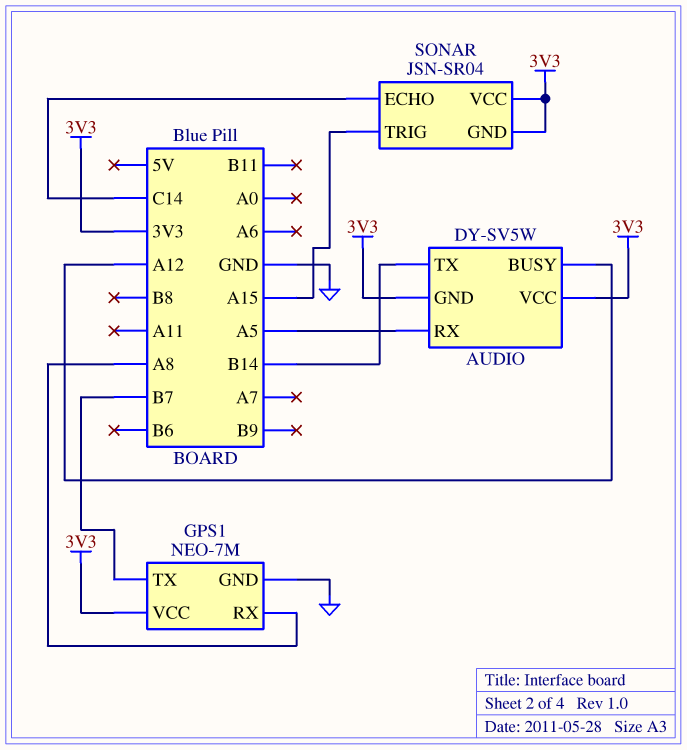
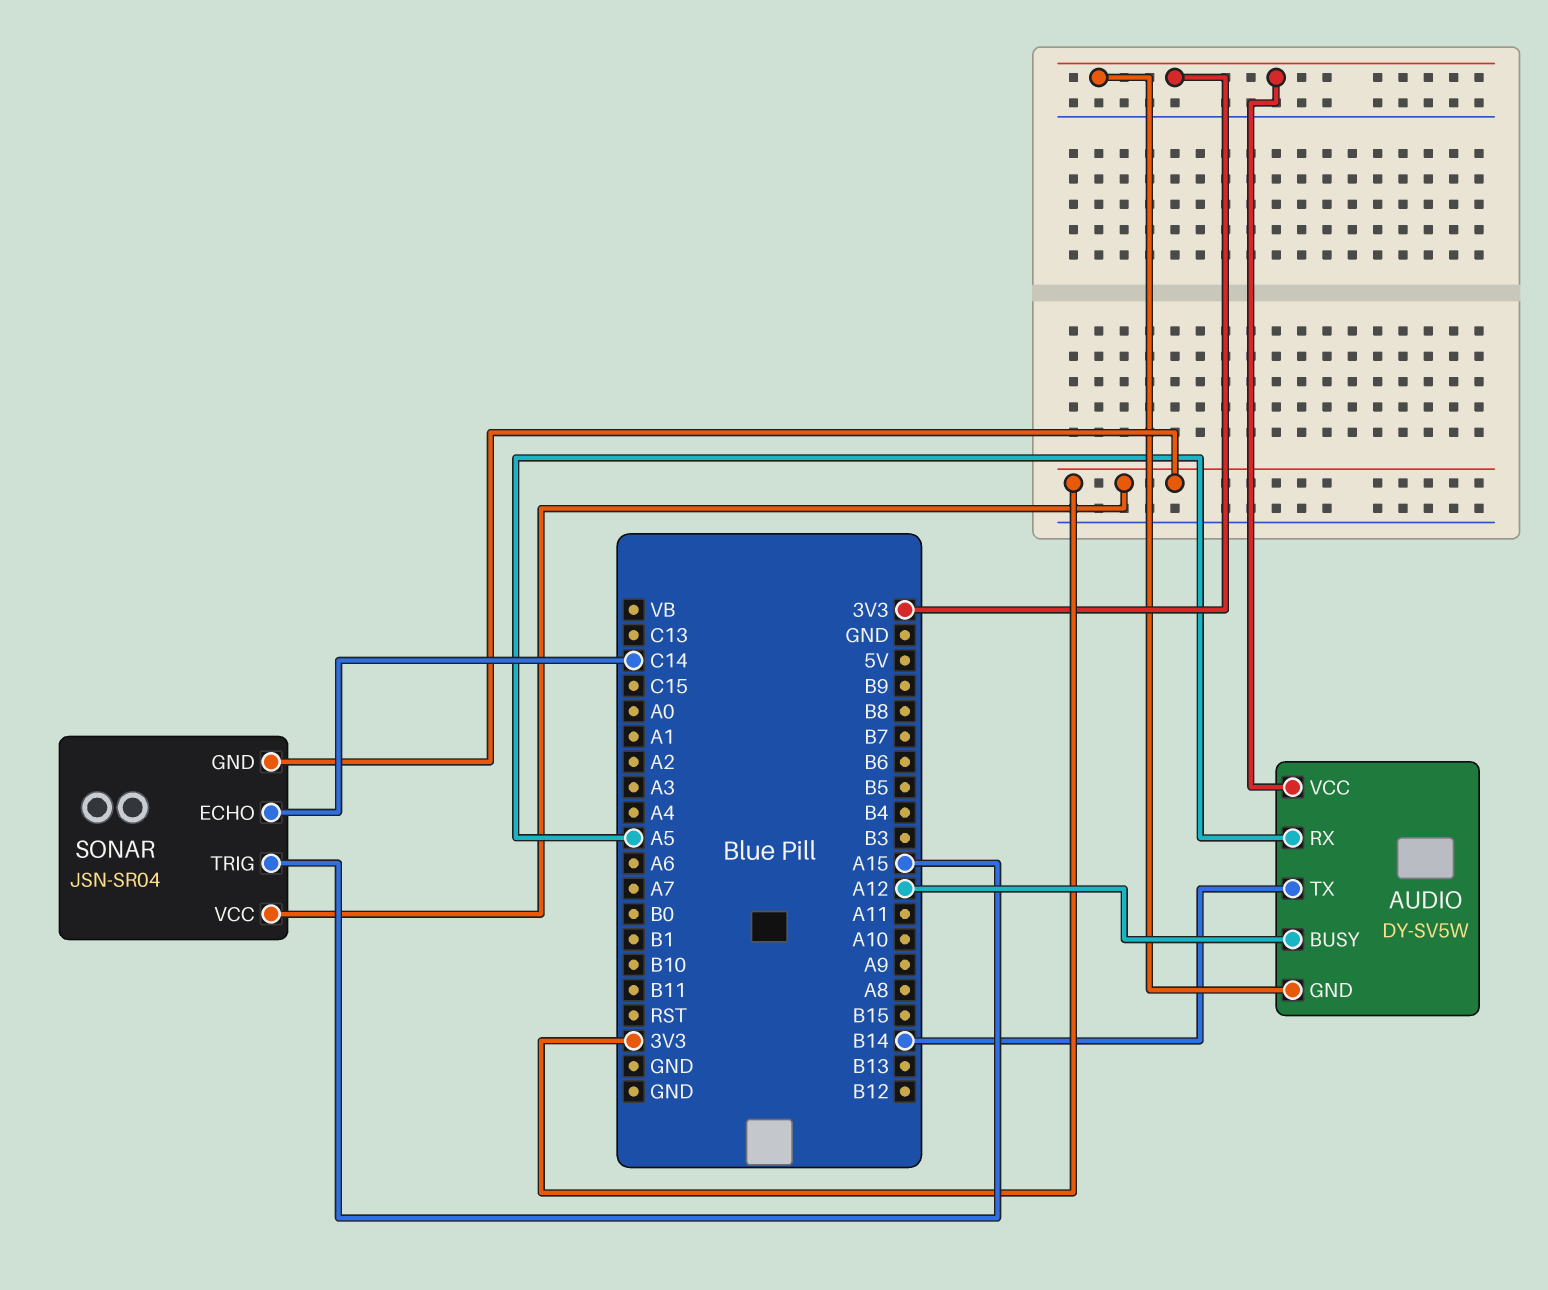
GPS1: NEO-7M -> none
GPS1 pin GND: GND -> none
GPS1 pin RX: A8 -> none
GPS1 pin TX: B7 -> none
GPS1 pin VCC: 3V3 -> none

